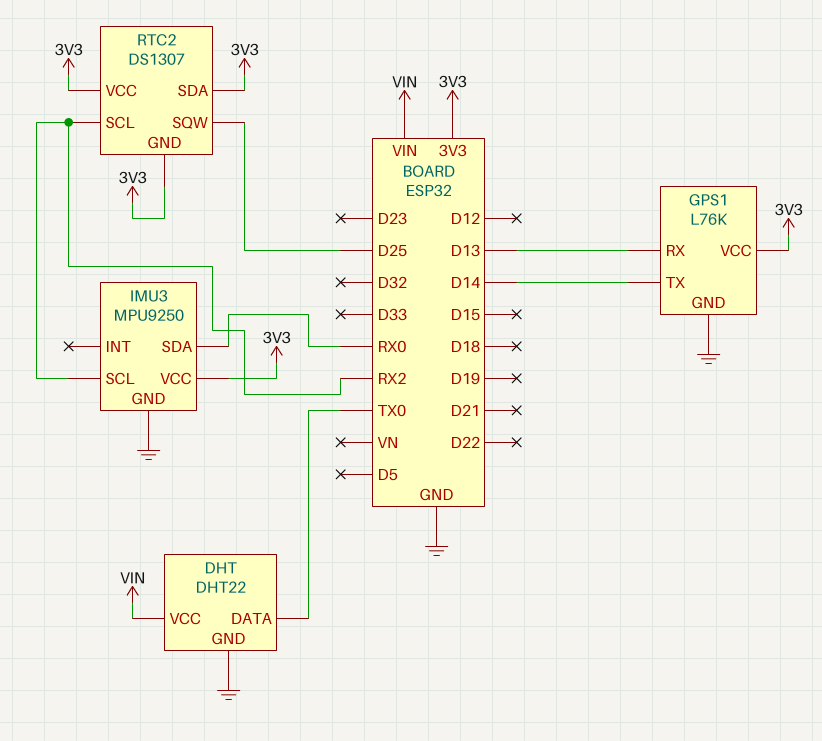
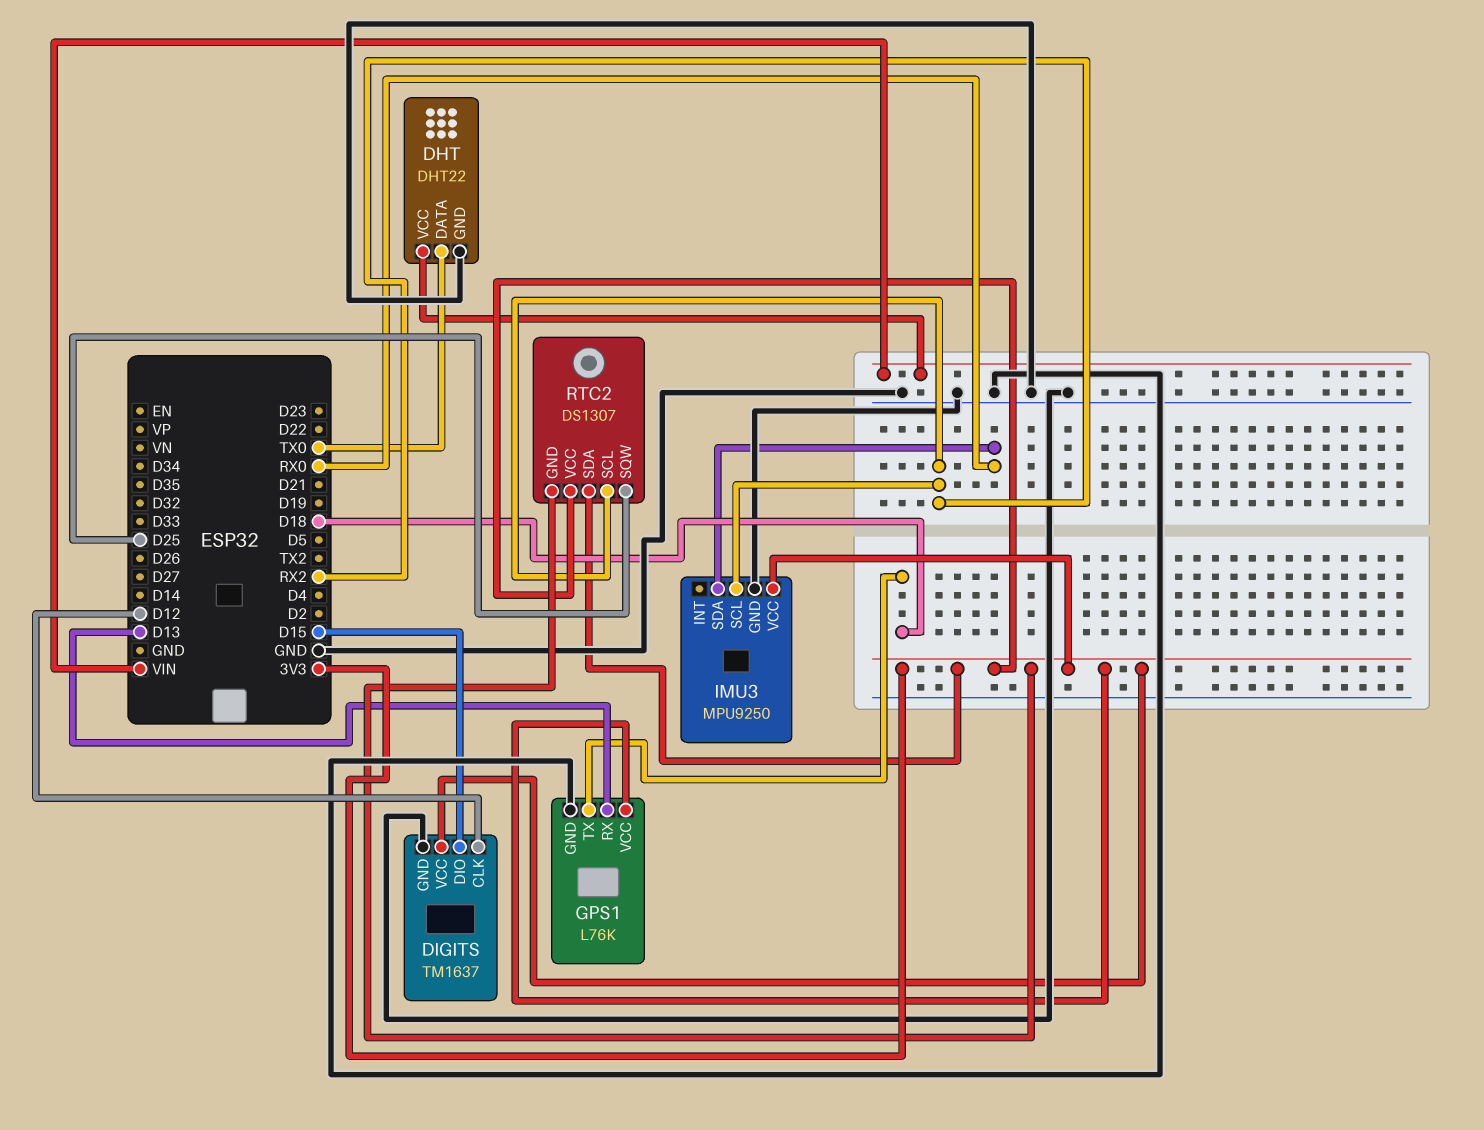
DIGITS: none -> TM1637
DIGITS pin CLK: none -> D12
DIGITS pin DIO: none -> D15
DIGITS pin GND: none -> GND
DIGITS pin VCC: none -> 3V3
GPS1 pin TX: D14 -> D18

